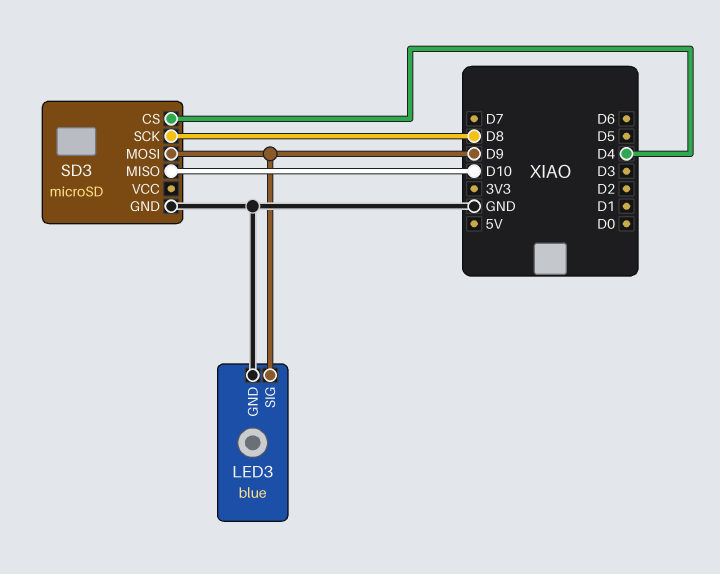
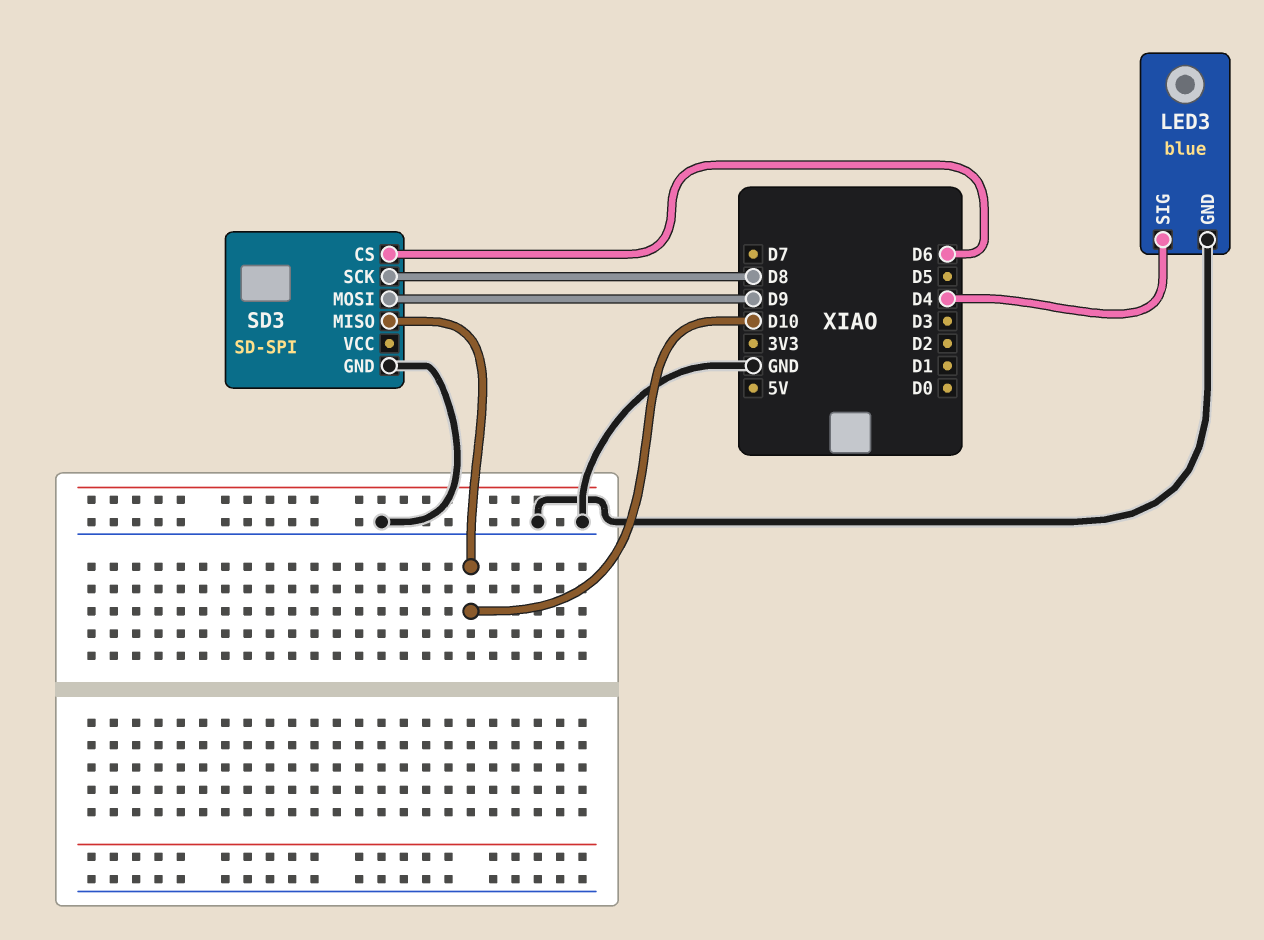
LED3 pin SIG: D9 -> D4
SD3: microSD -> SD-SPI
SD3 pin CS: D4 -> D6

